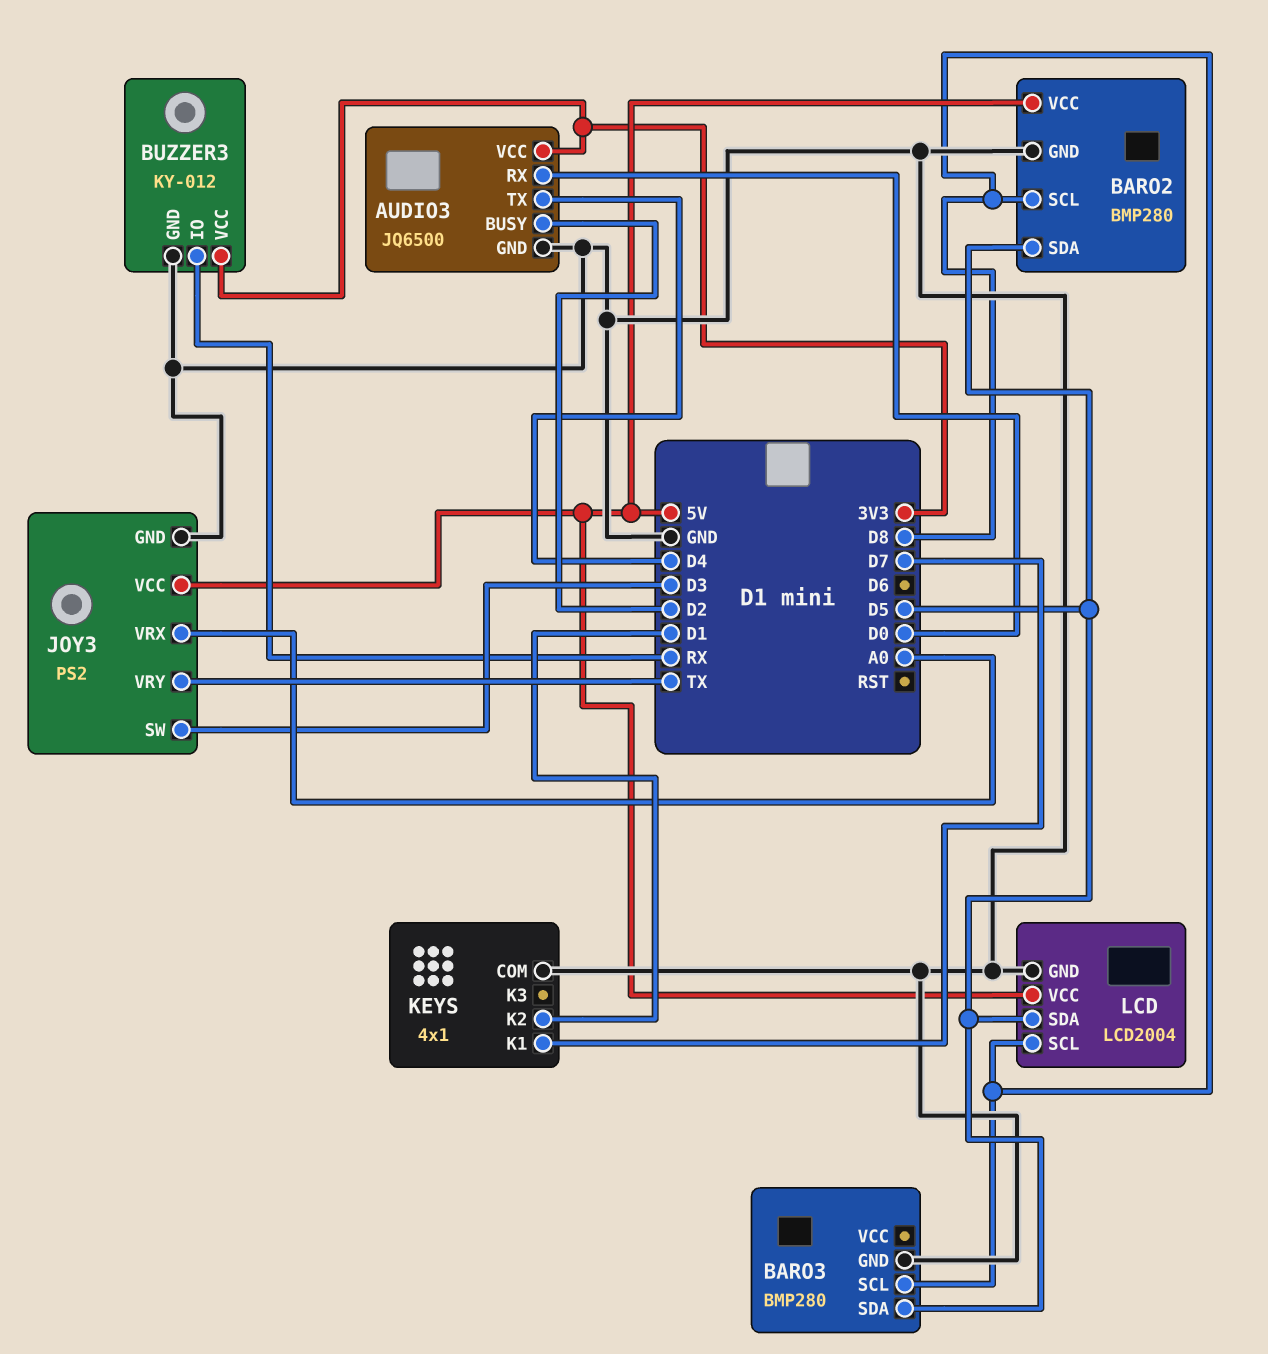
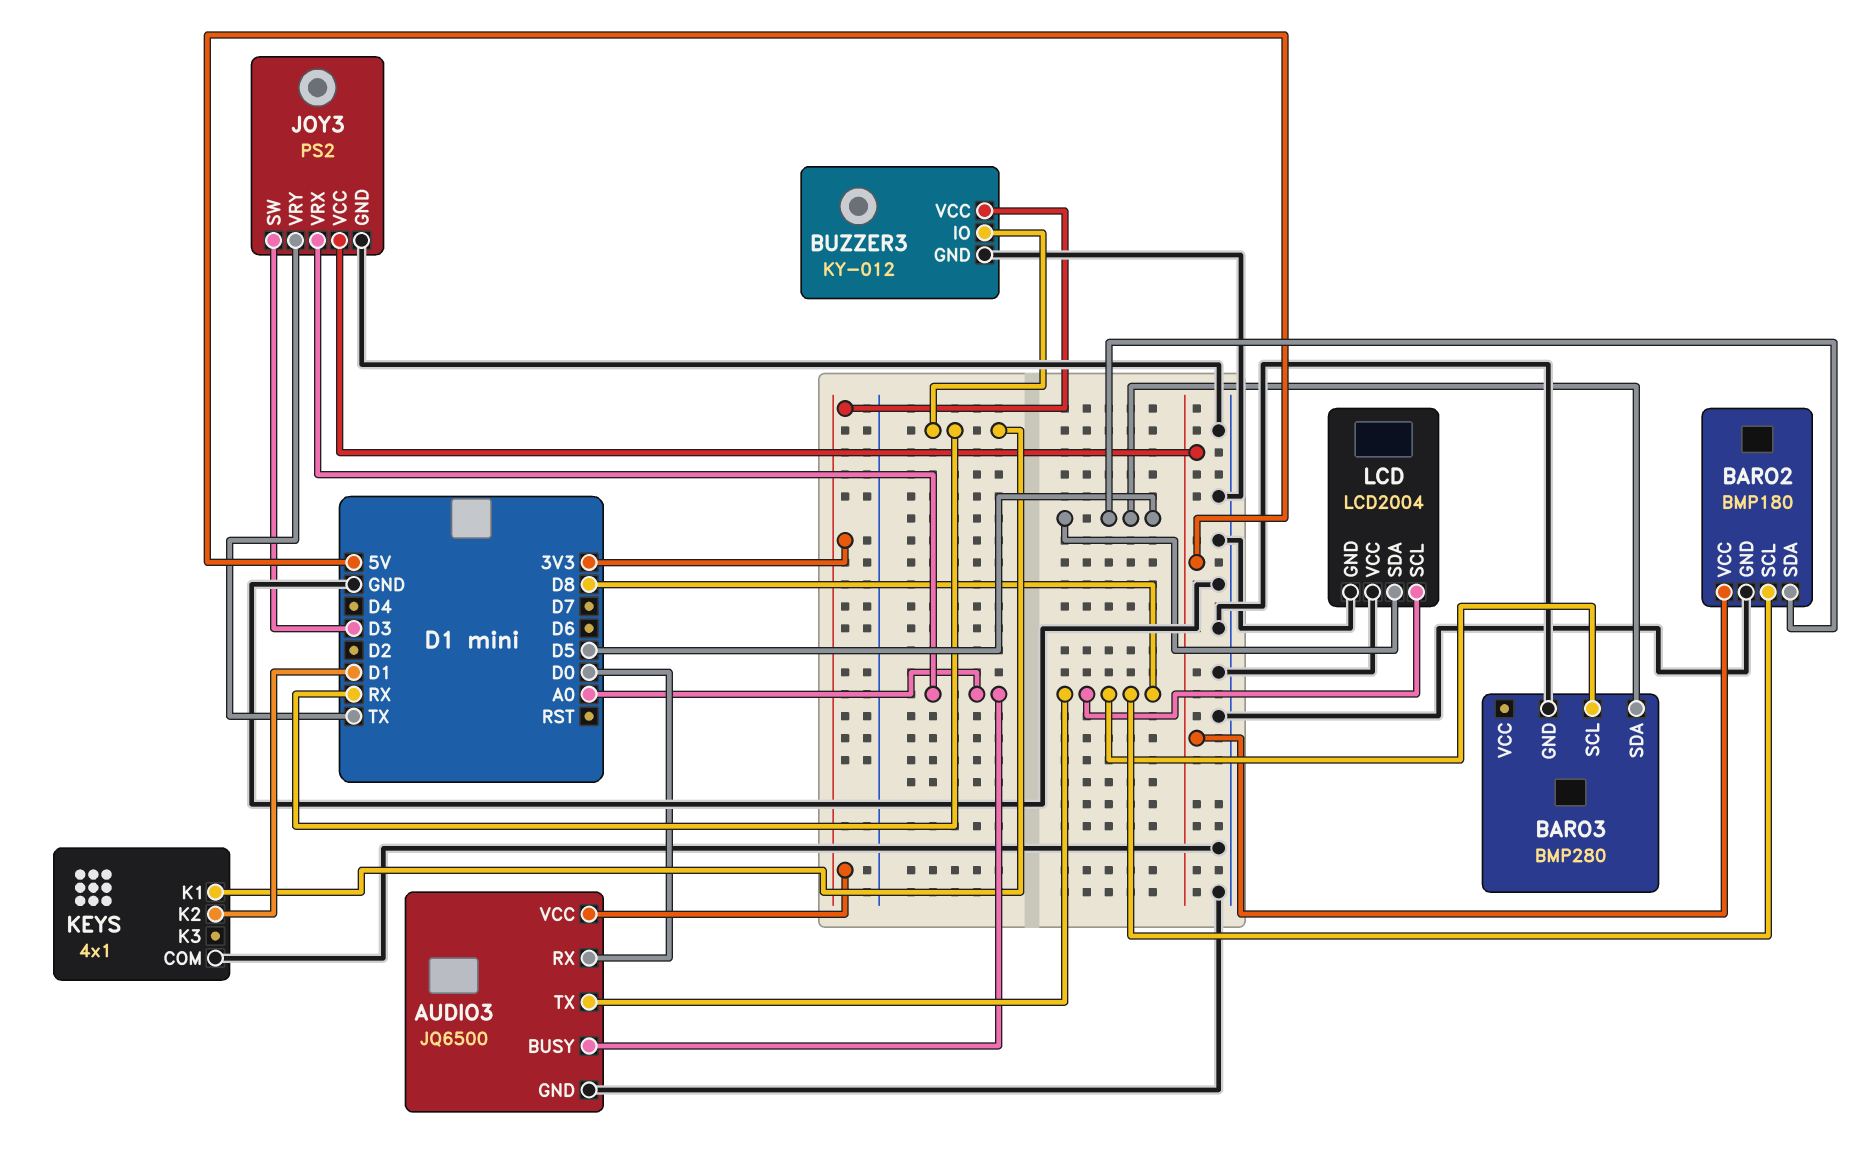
AUDIO3 pin BUSY: D2 -> A0
AUDIO3 pin TX: D4 -> D8
BARO2: BMP280 -> BMP180
KEYS pin K1: D7 -> RX
LCD pin VCC: 5V -> GND

